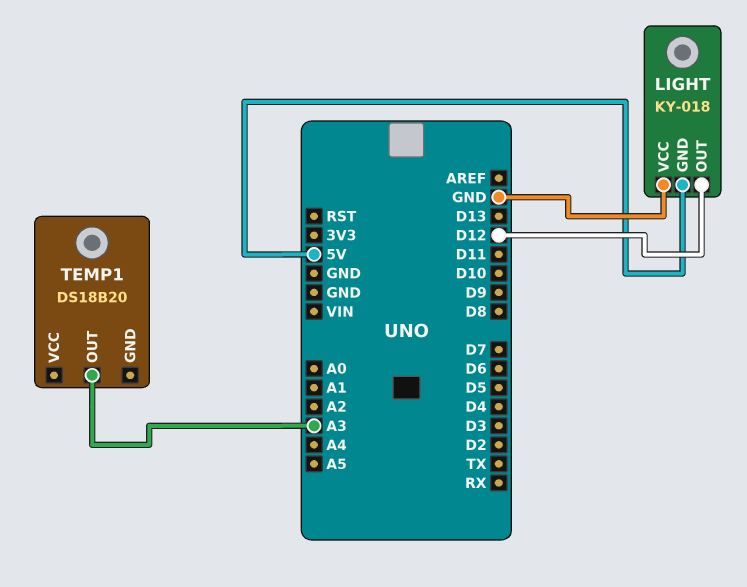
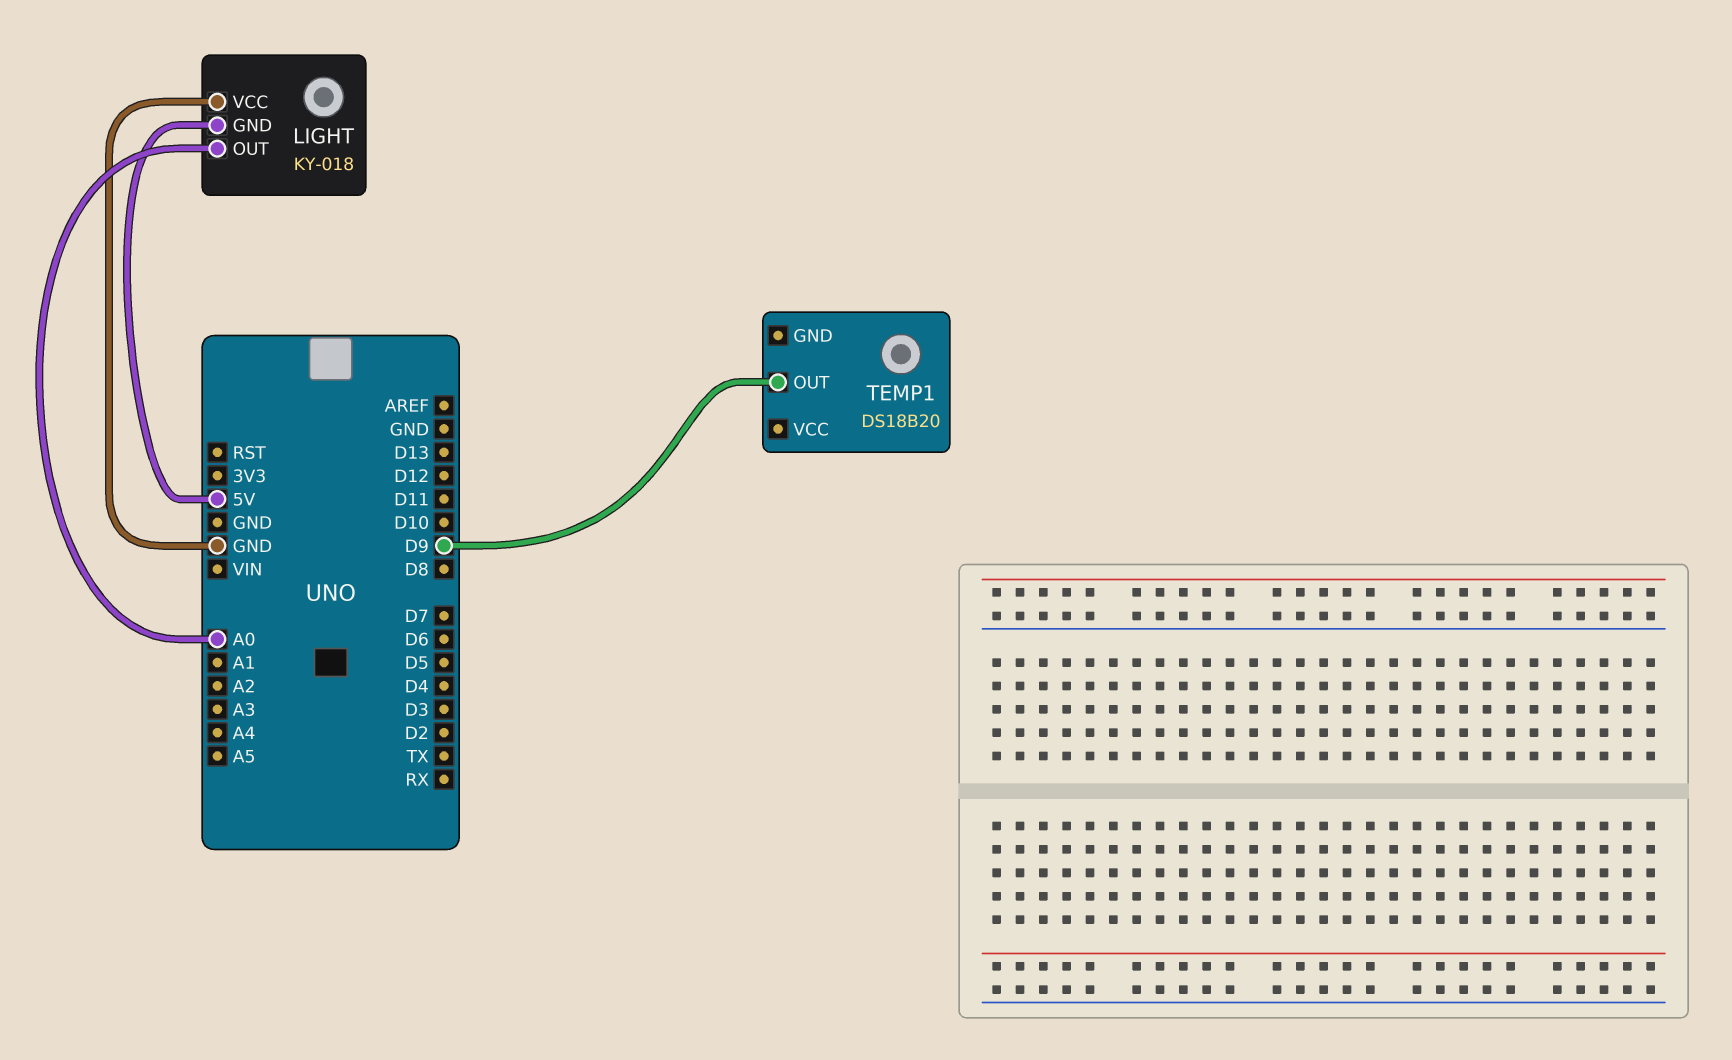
LIGHT pin OUT: D12 -> A0
TEMP1 pin OUT: A3 -> D9

